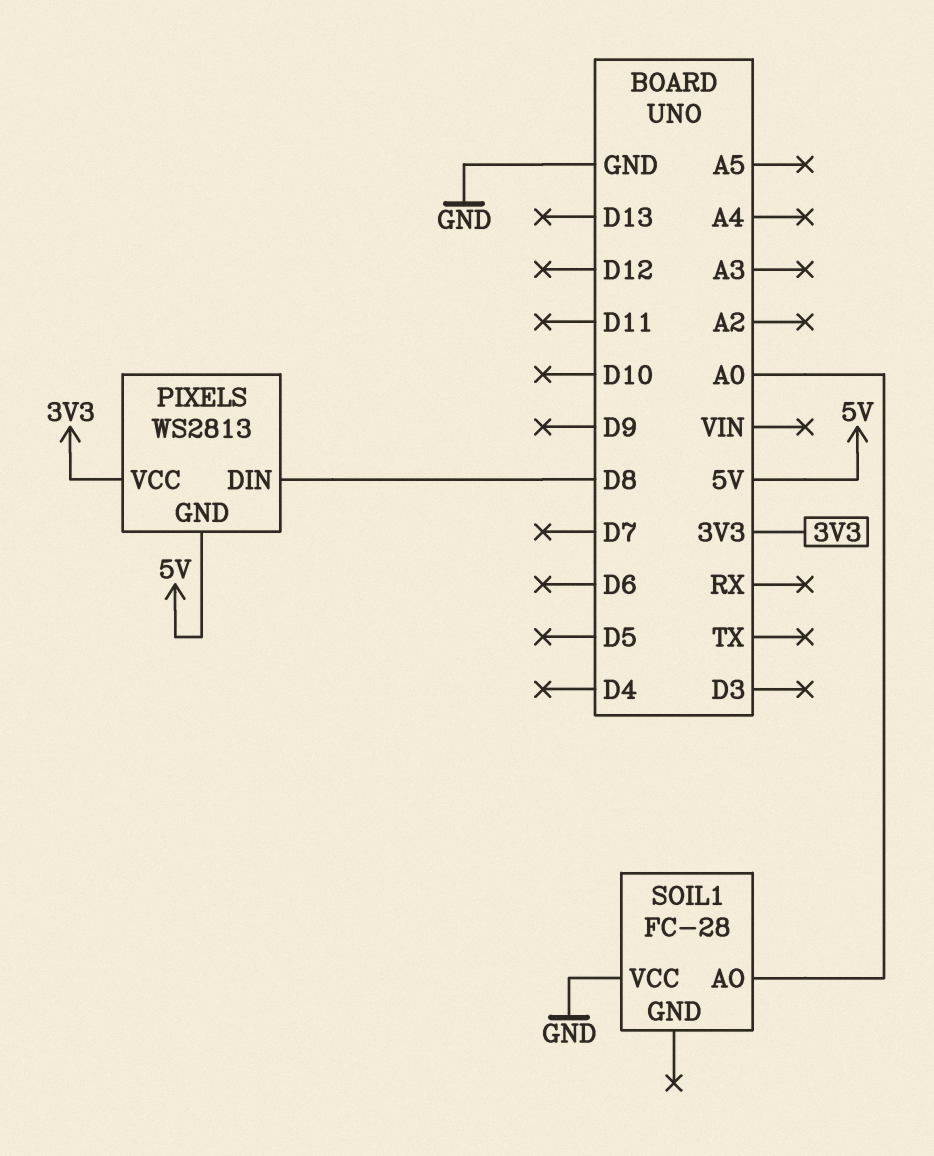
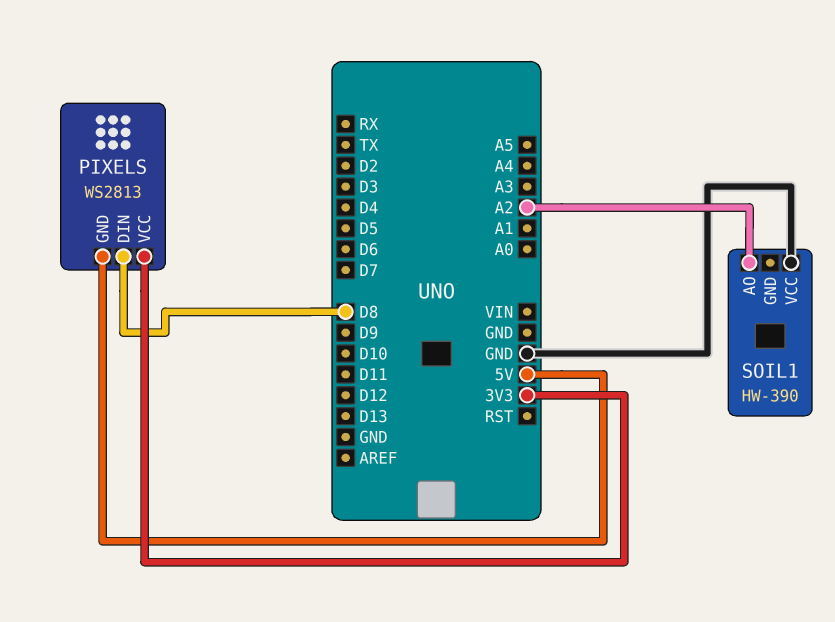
SOIL1: FC-28 -> HW-390
SOIL1 pin AO: A0 -> A2

